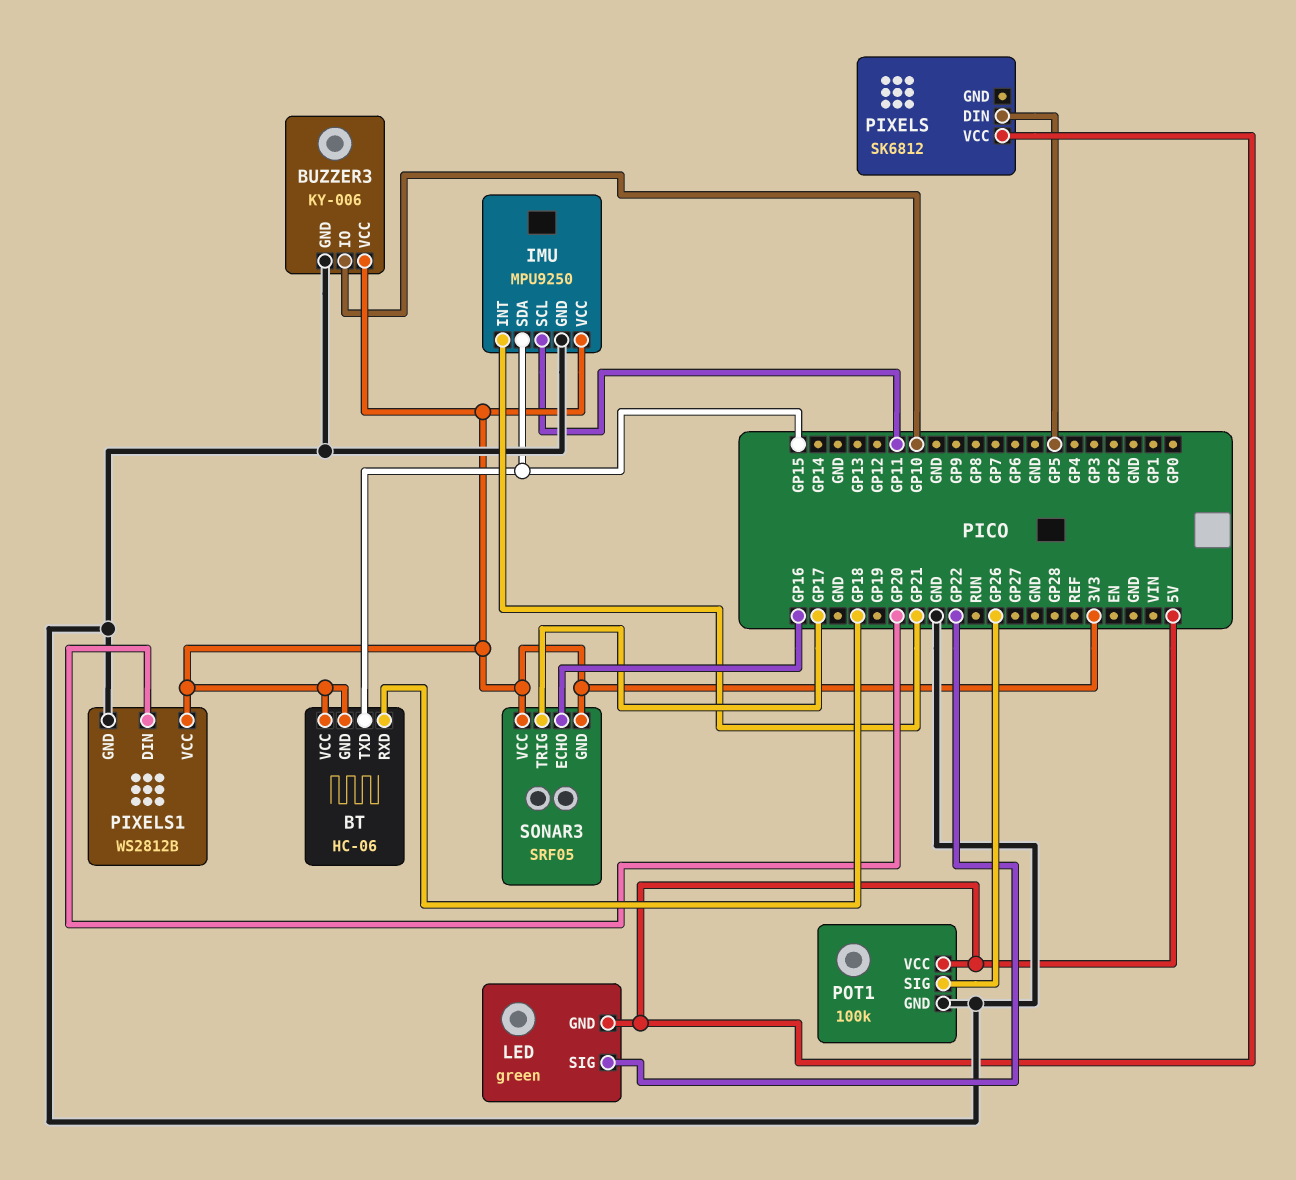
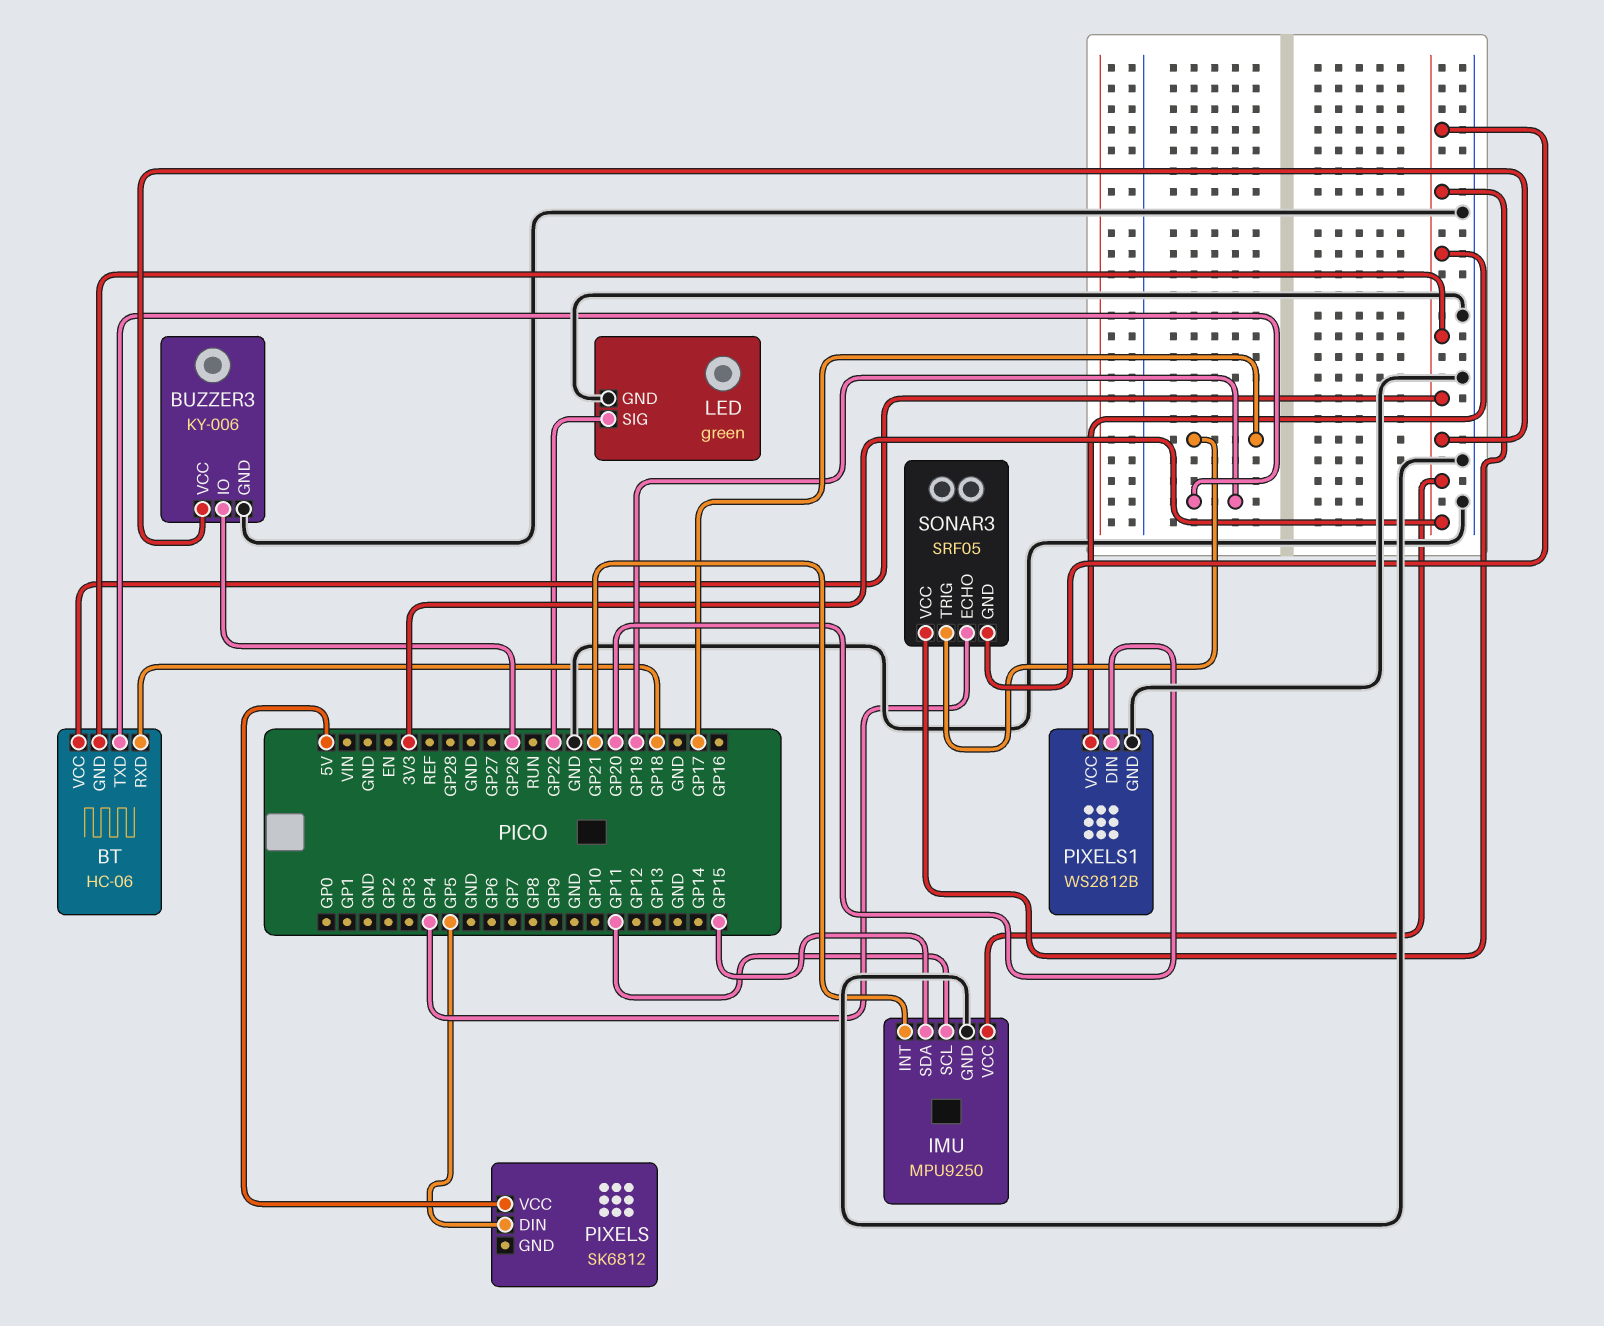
BT pin TXD: GP15 -> GP19
BUZZER3 pin IO: GP10 -> GP26
LED pin GND: 5V -> GND
POT1: 100k -> none
POT1 pin GND: GND -> none
POT1 pin SIG: GP26 -> none
POT1 pin VCC: 5V -> none
SONAR3 pin ECHO: GP16 -> GP4

